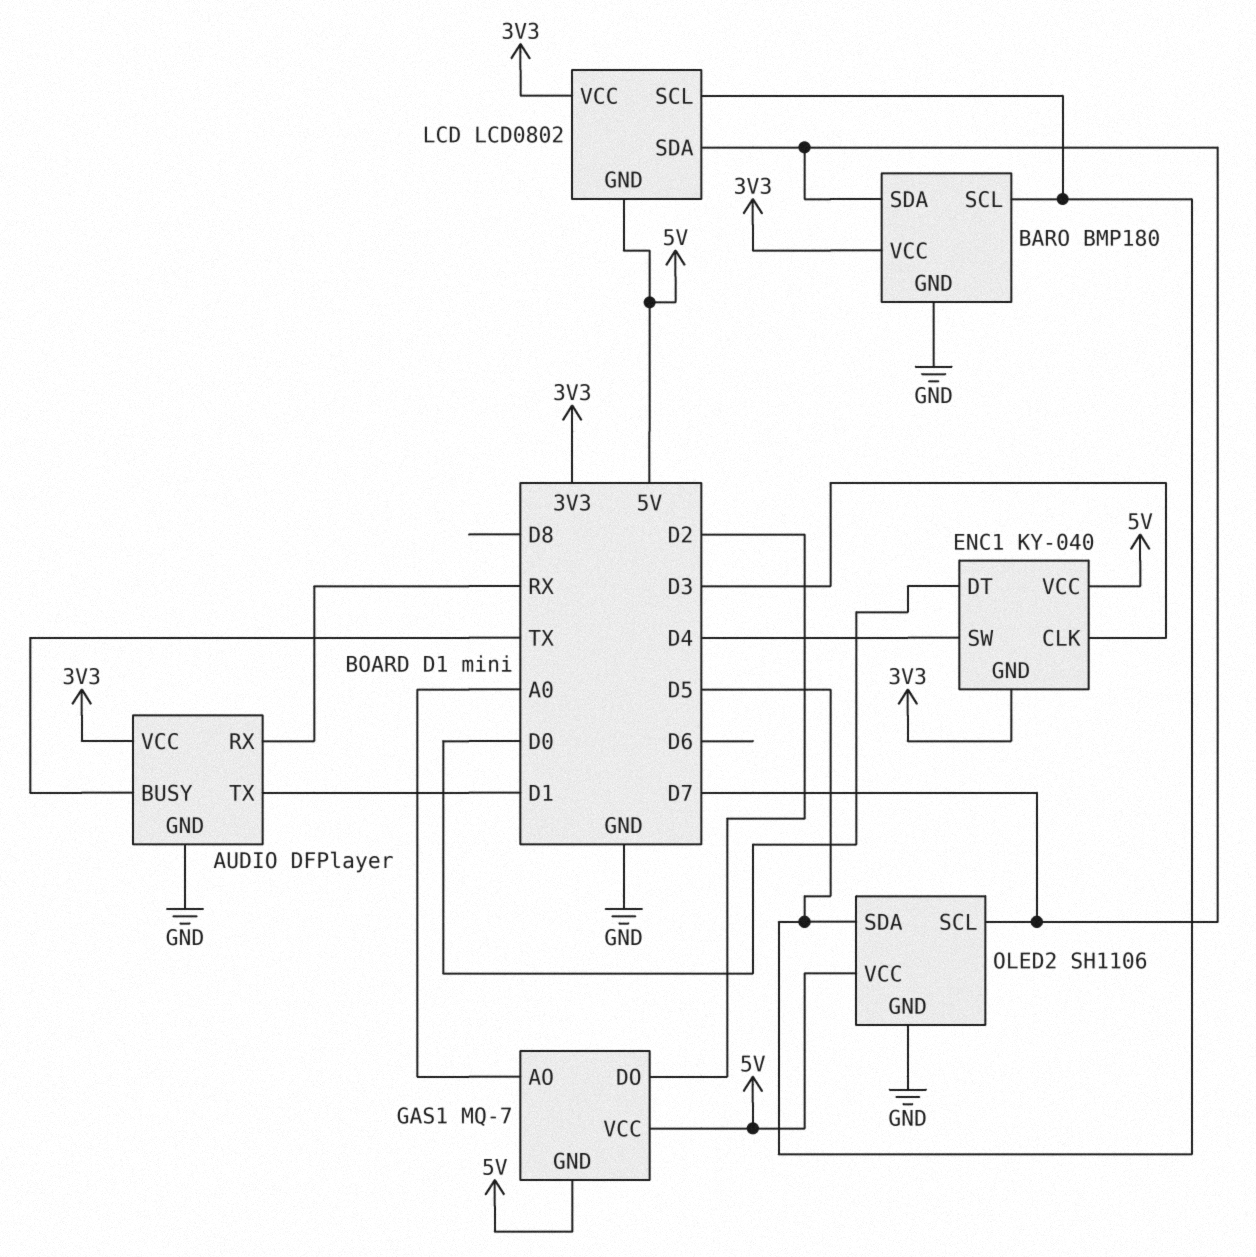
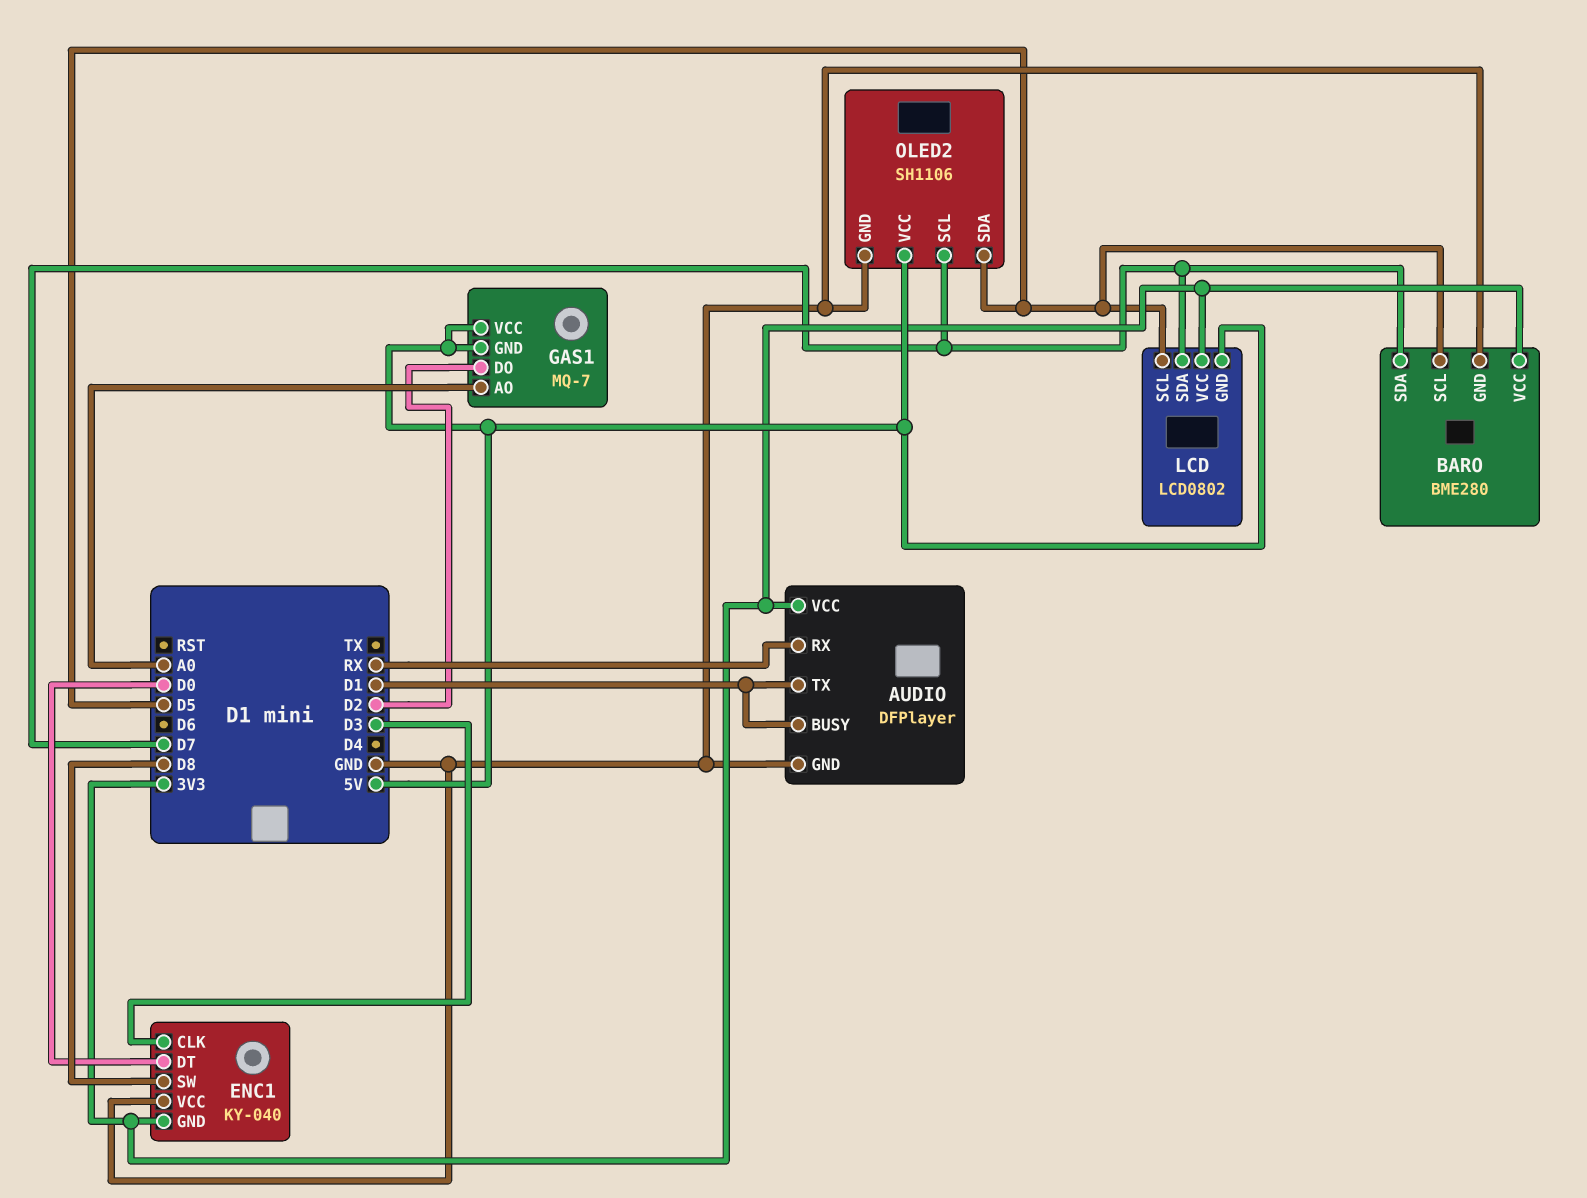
AUDIO pin BUSY: TX -> D1
BARO: BMP180 -> BME280
ENC1 pin SW: D4 -> D8
ENC1 pin VCC: 5V -> GND

